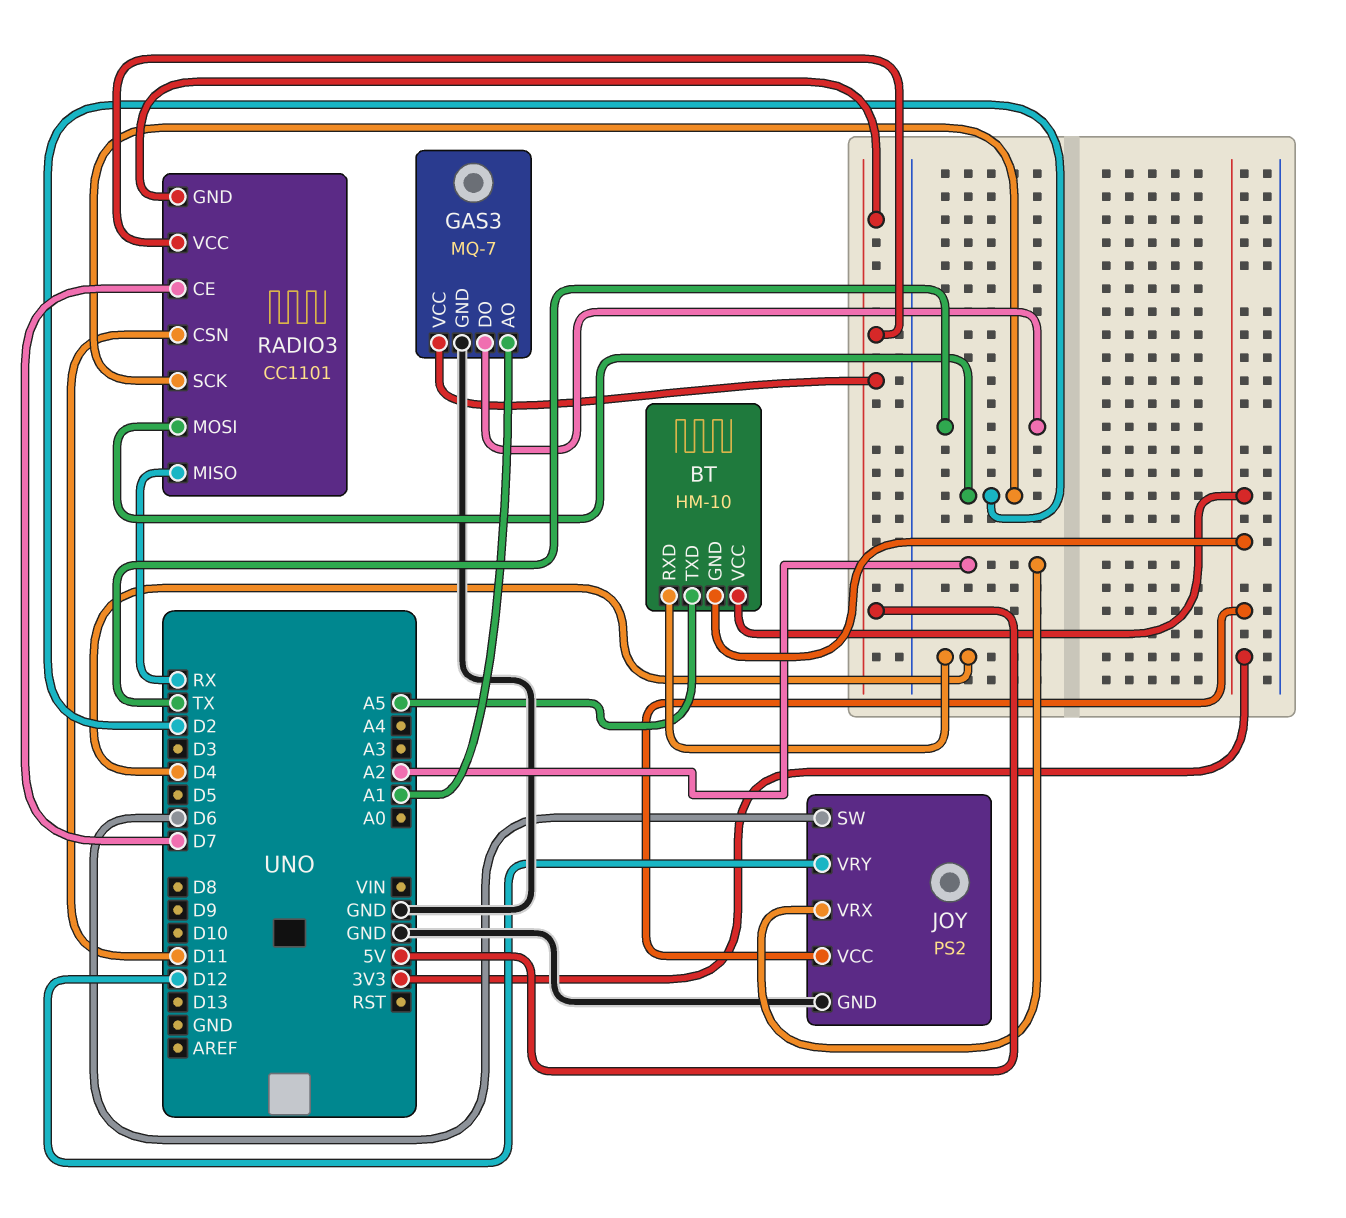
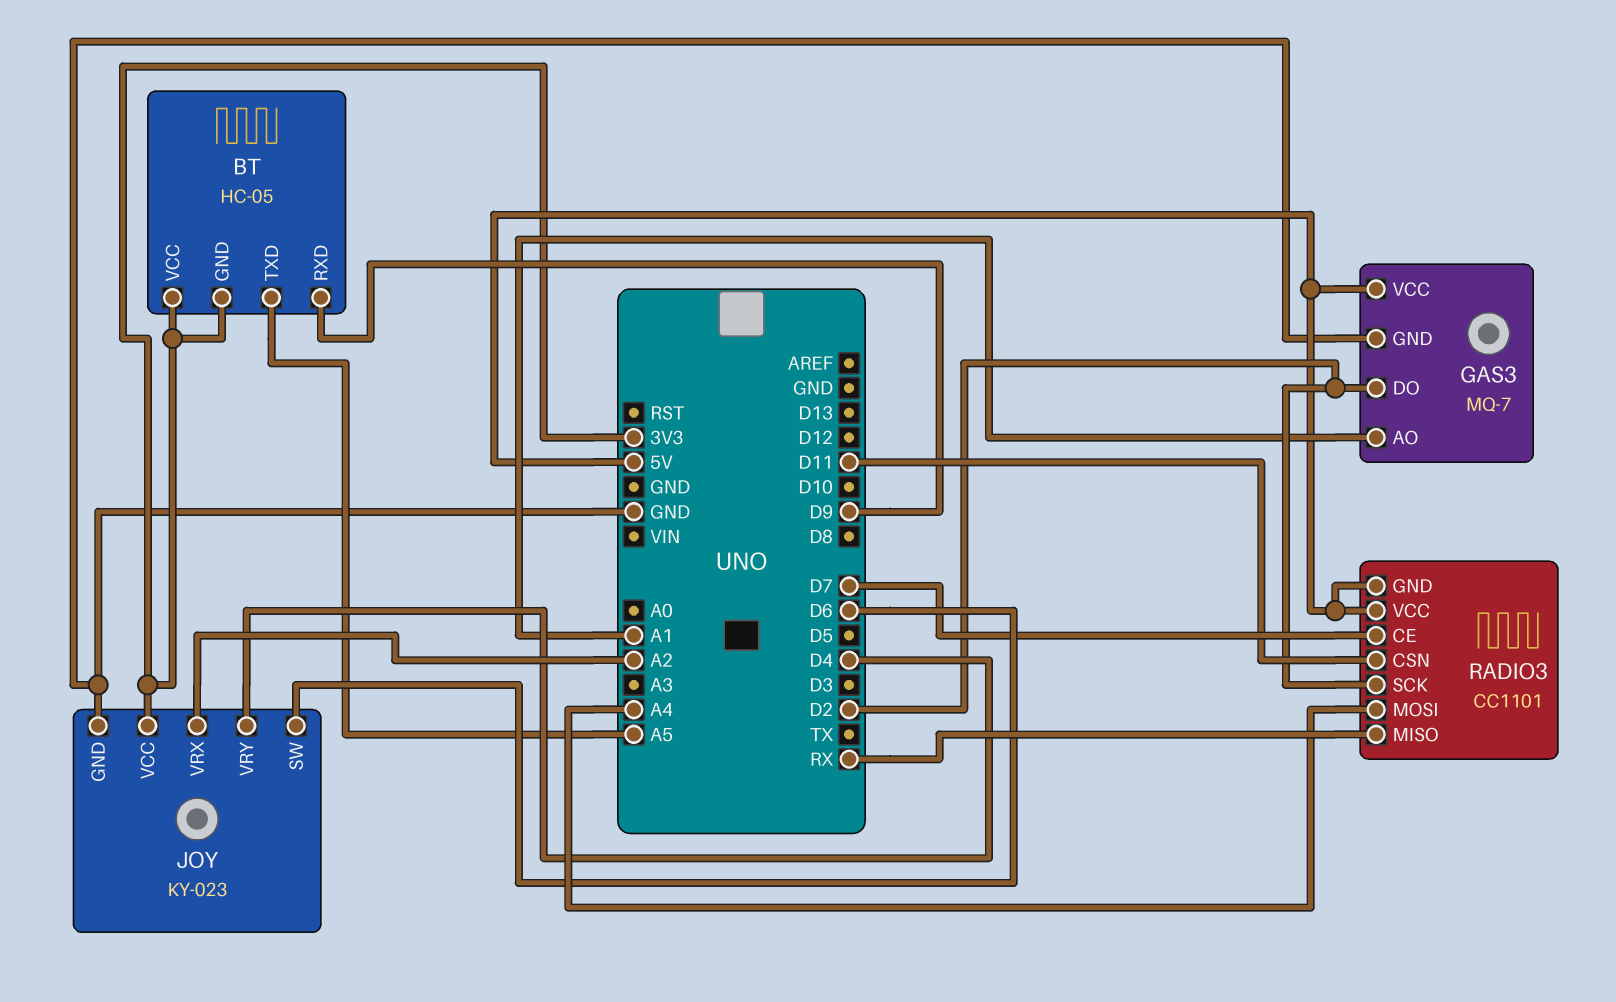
BT: HM-10 -> HC-05
BT pin RXD: D4 -> D9
GAS3 pin DO: TX -> D2
JOY: PS2 -> KY-023
JOY pin VRY: D12 -> D4
RADIO3 pin MOSI: D2 -> A4

